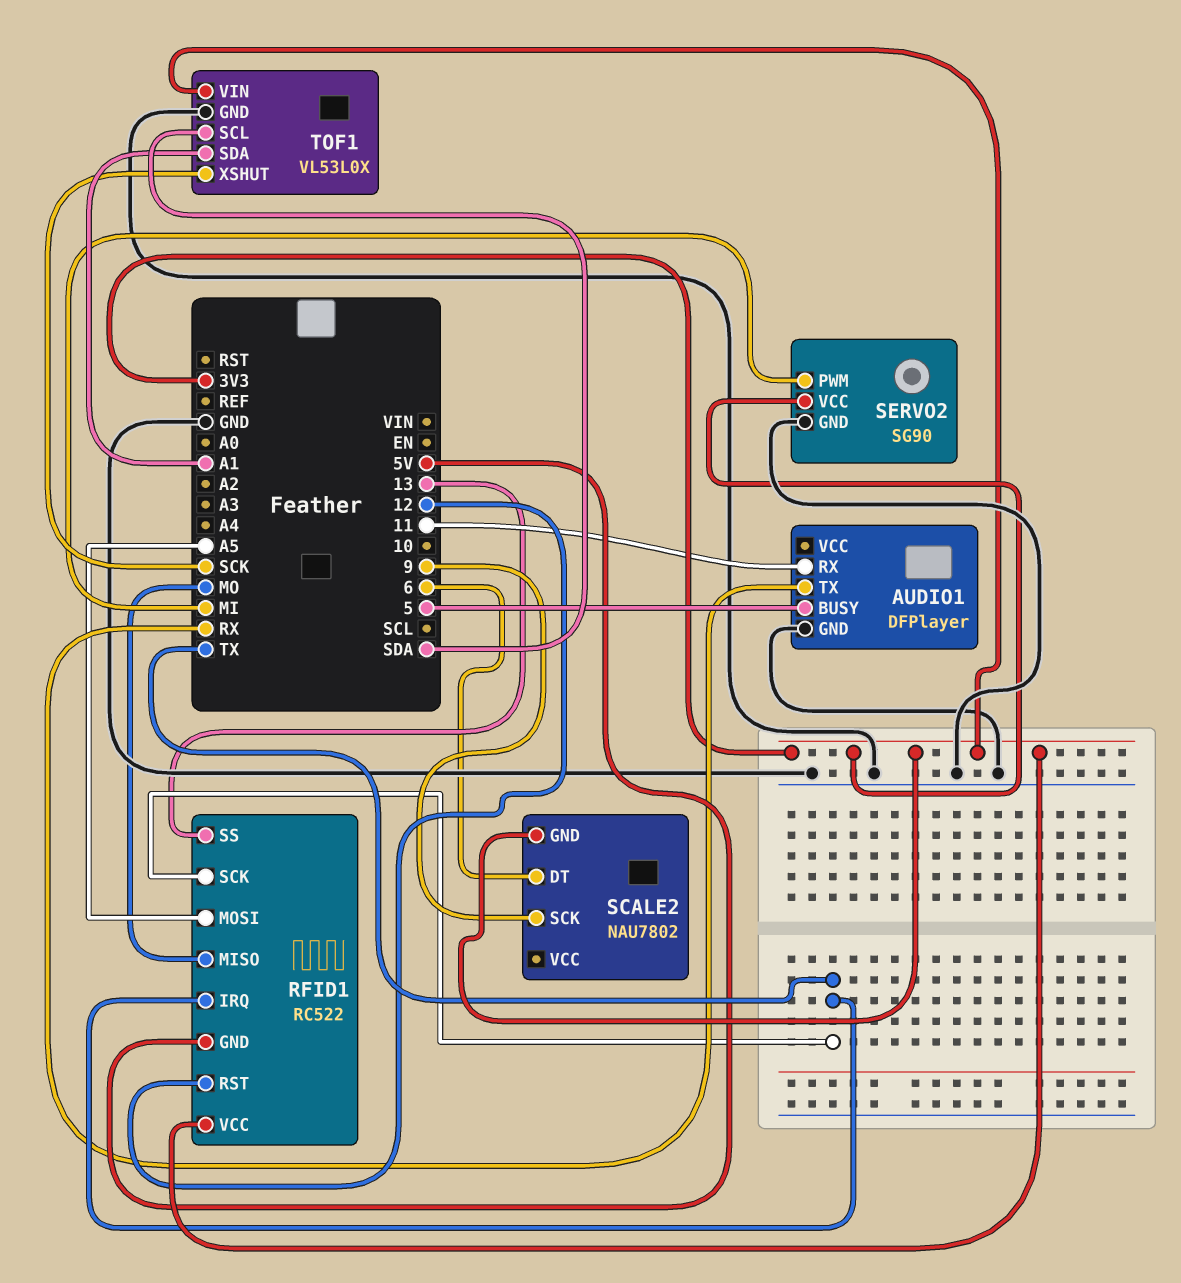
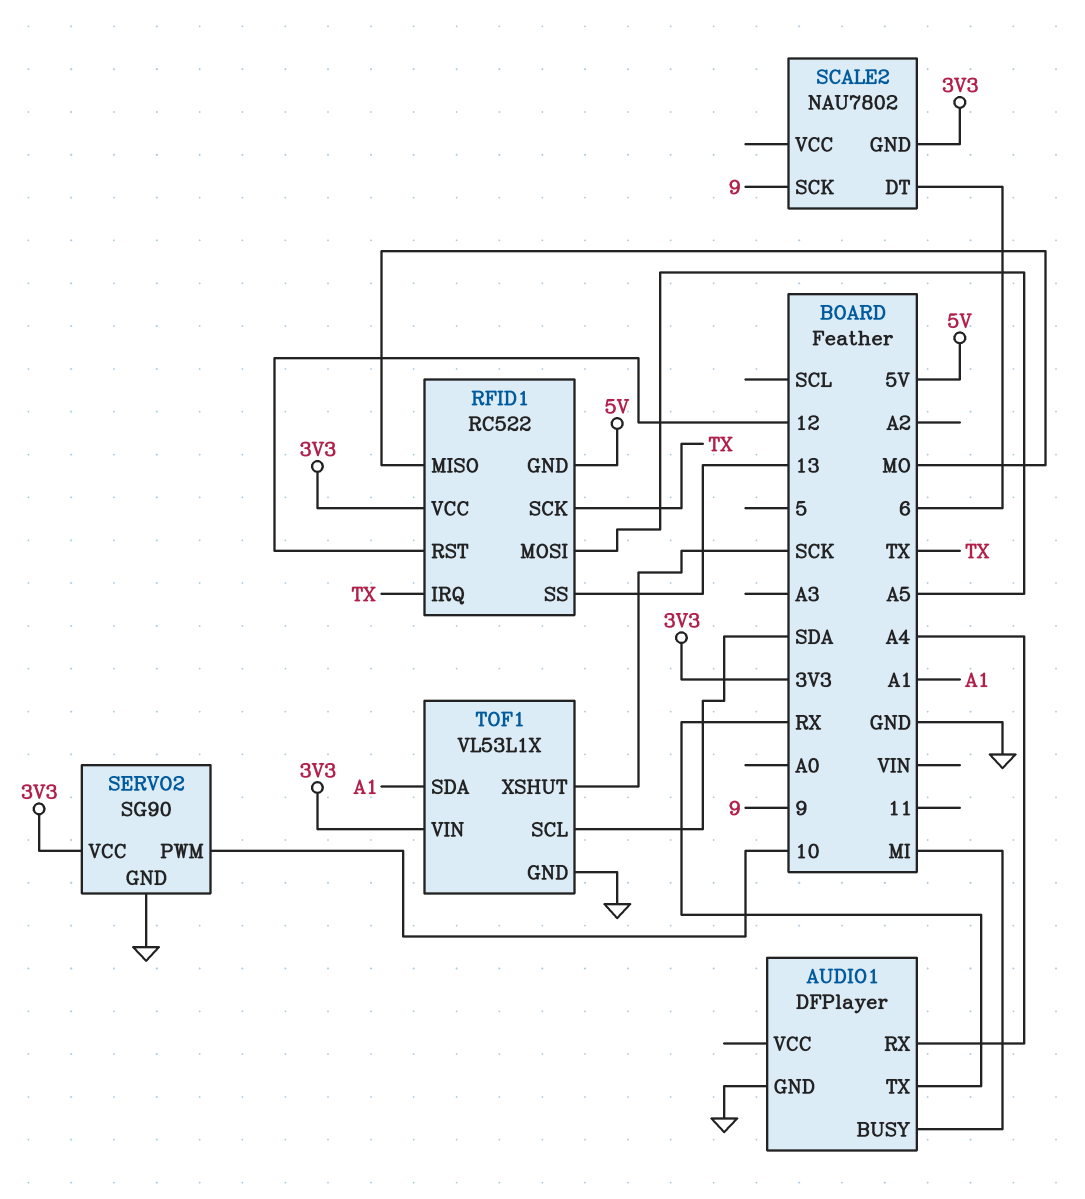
AUDIO1 pin BUSY: 5 -> MI
AUDIO1 pin RX: 11 -> A4
SERVO2 pin PWM: MI -> 10
TOF1: VL53L0X -> VL53L1X

